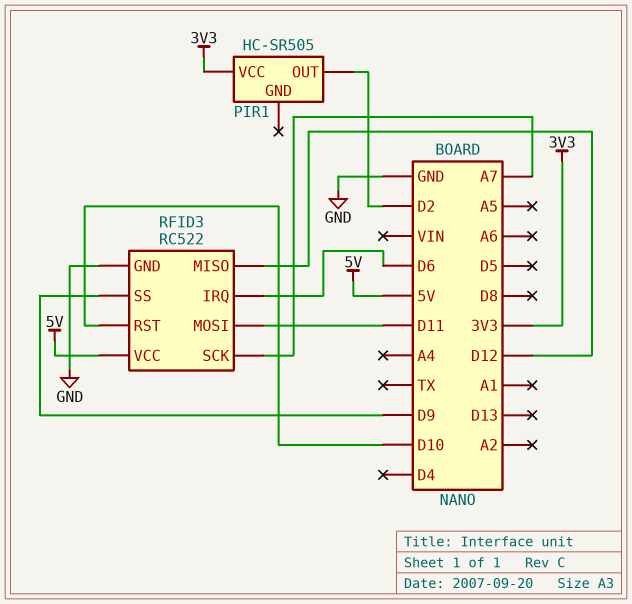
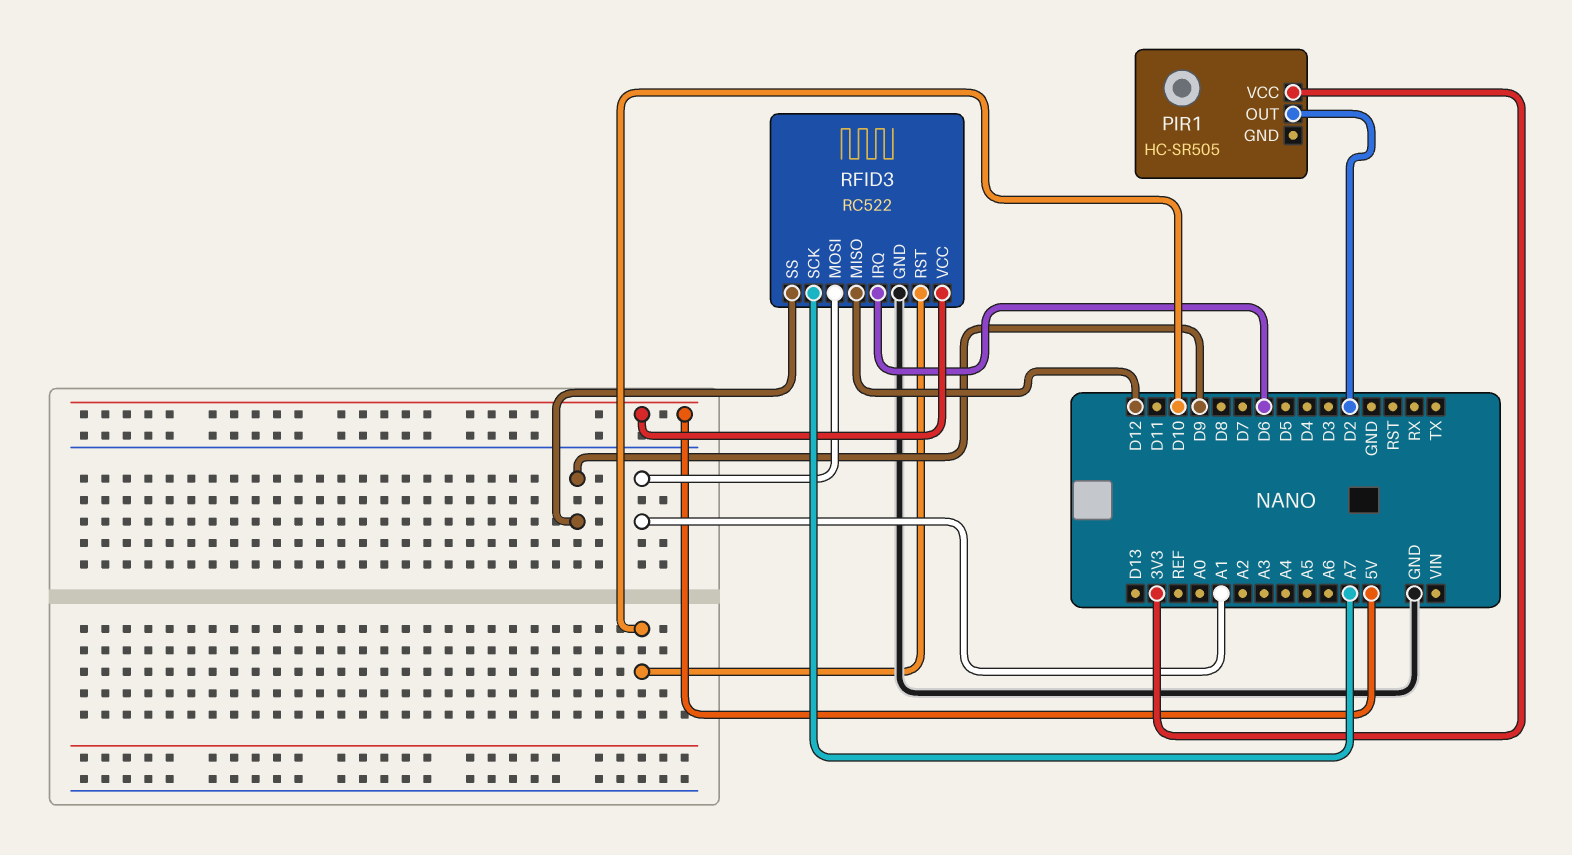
RFID3 pin MOSI: D11 -> A1

